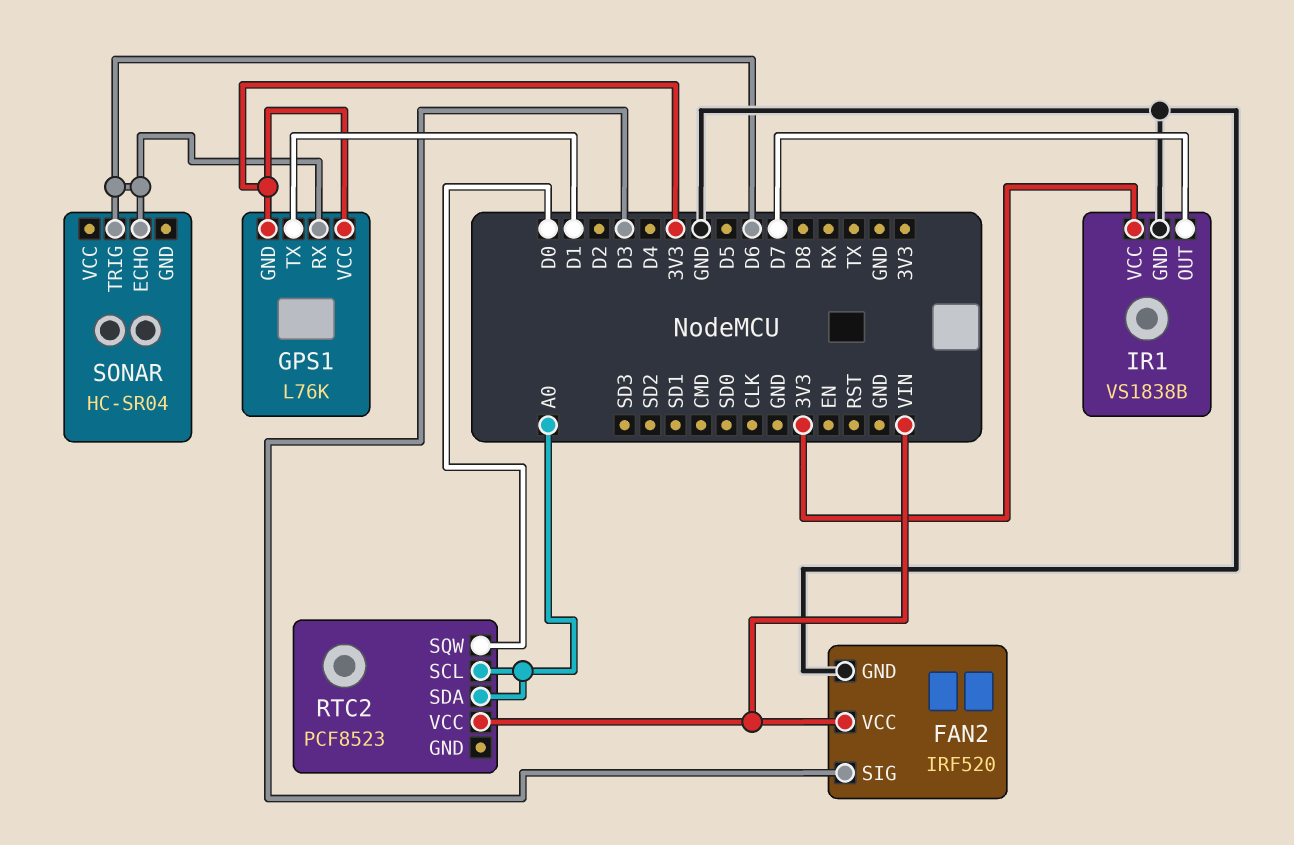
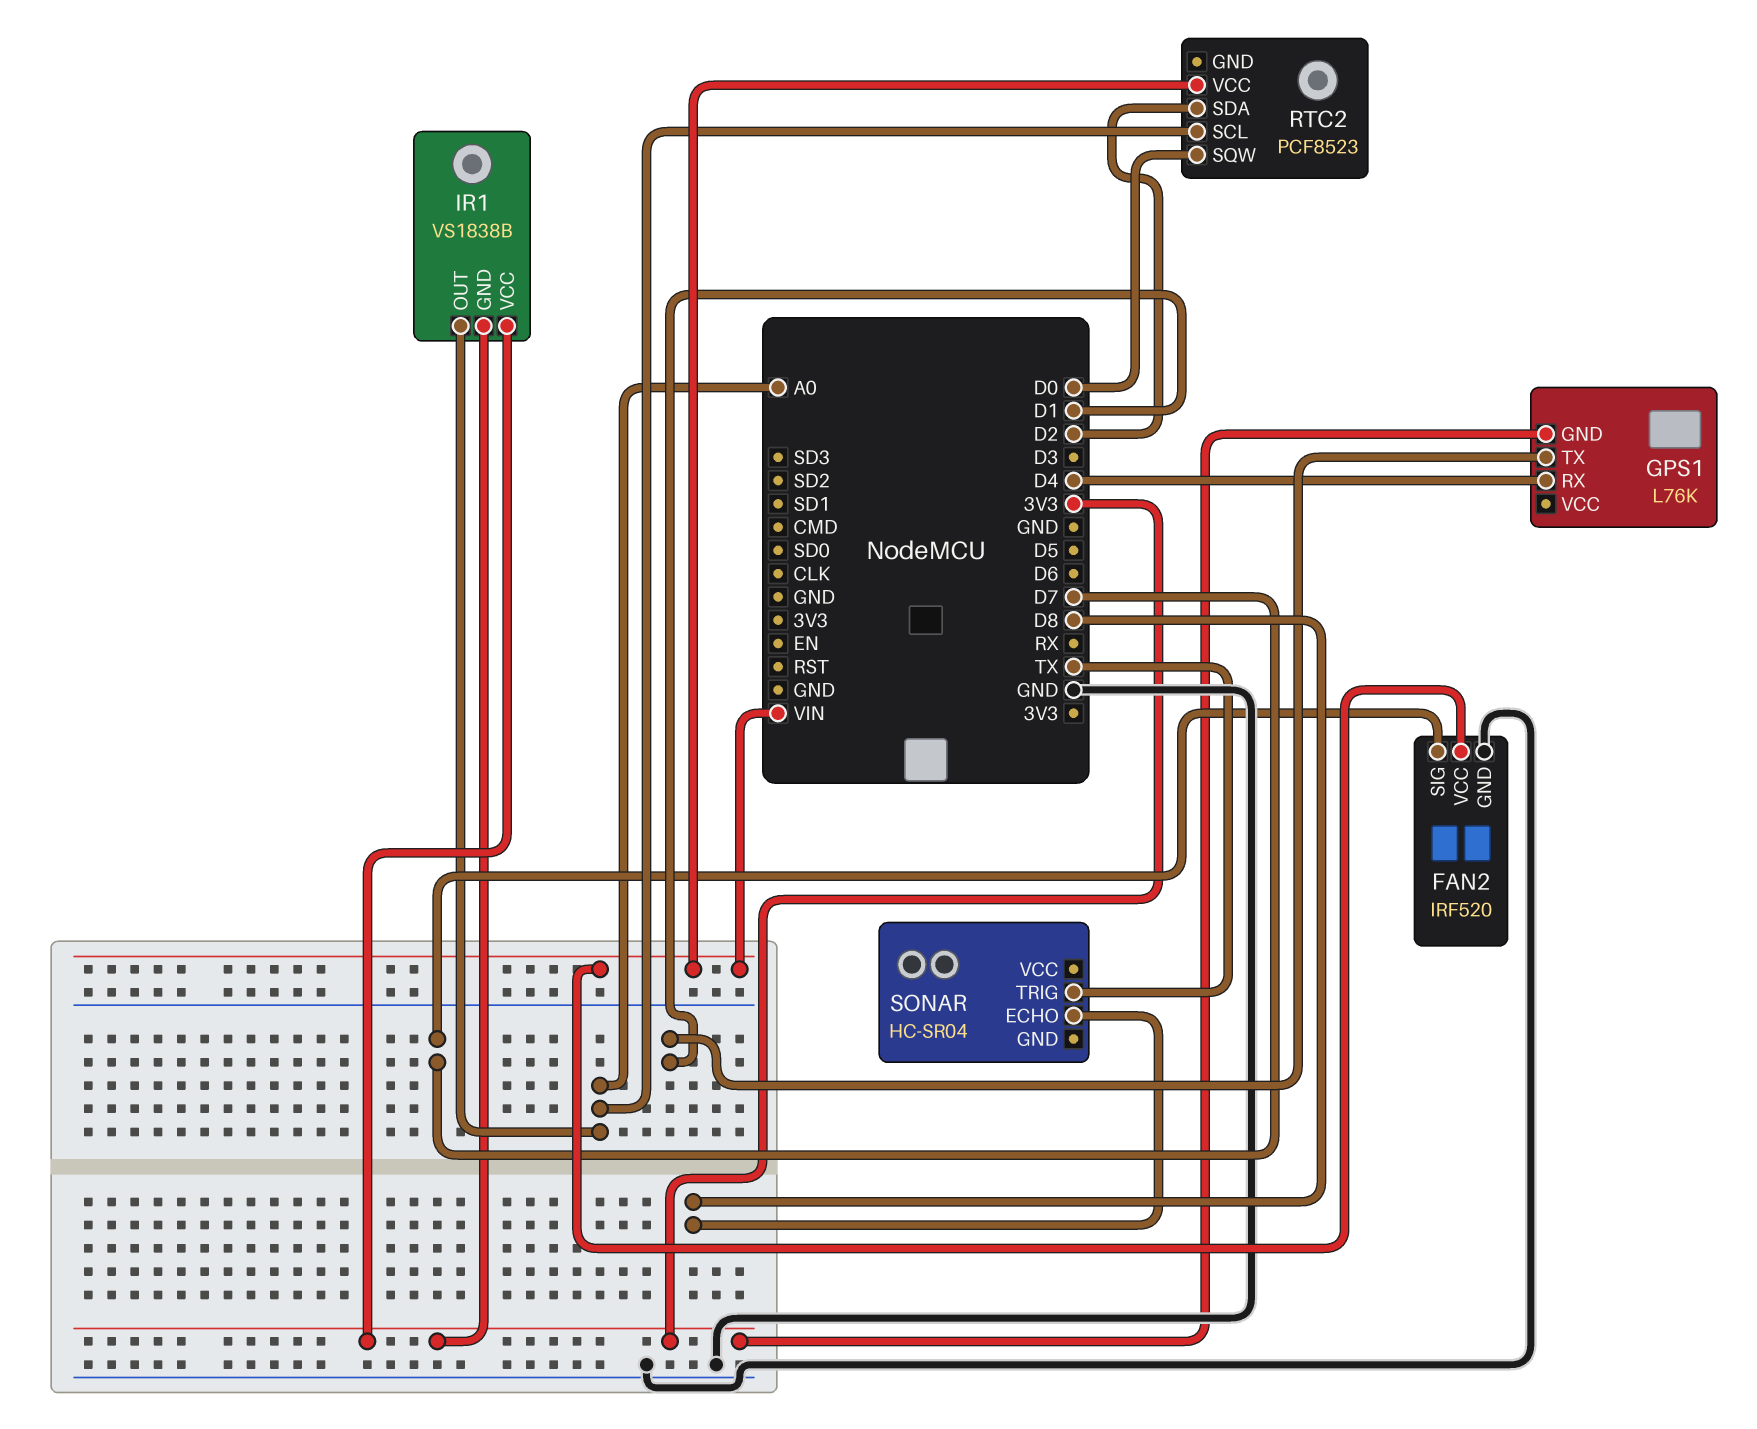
FAN2 pin SIG: D3 -> D7
GPS1 pin RX: D6 -> D4
GPS1 pin VCC: 3V3 -> none
IR1 pin GND: GND -> 3V3
IR1 pin OUT: D7 -> A0
RTC2 pin SDA: A0 -> D2
SONAR pin ECHO: D6 -> D8
SONAR pin TRIG: D6 -> TX

